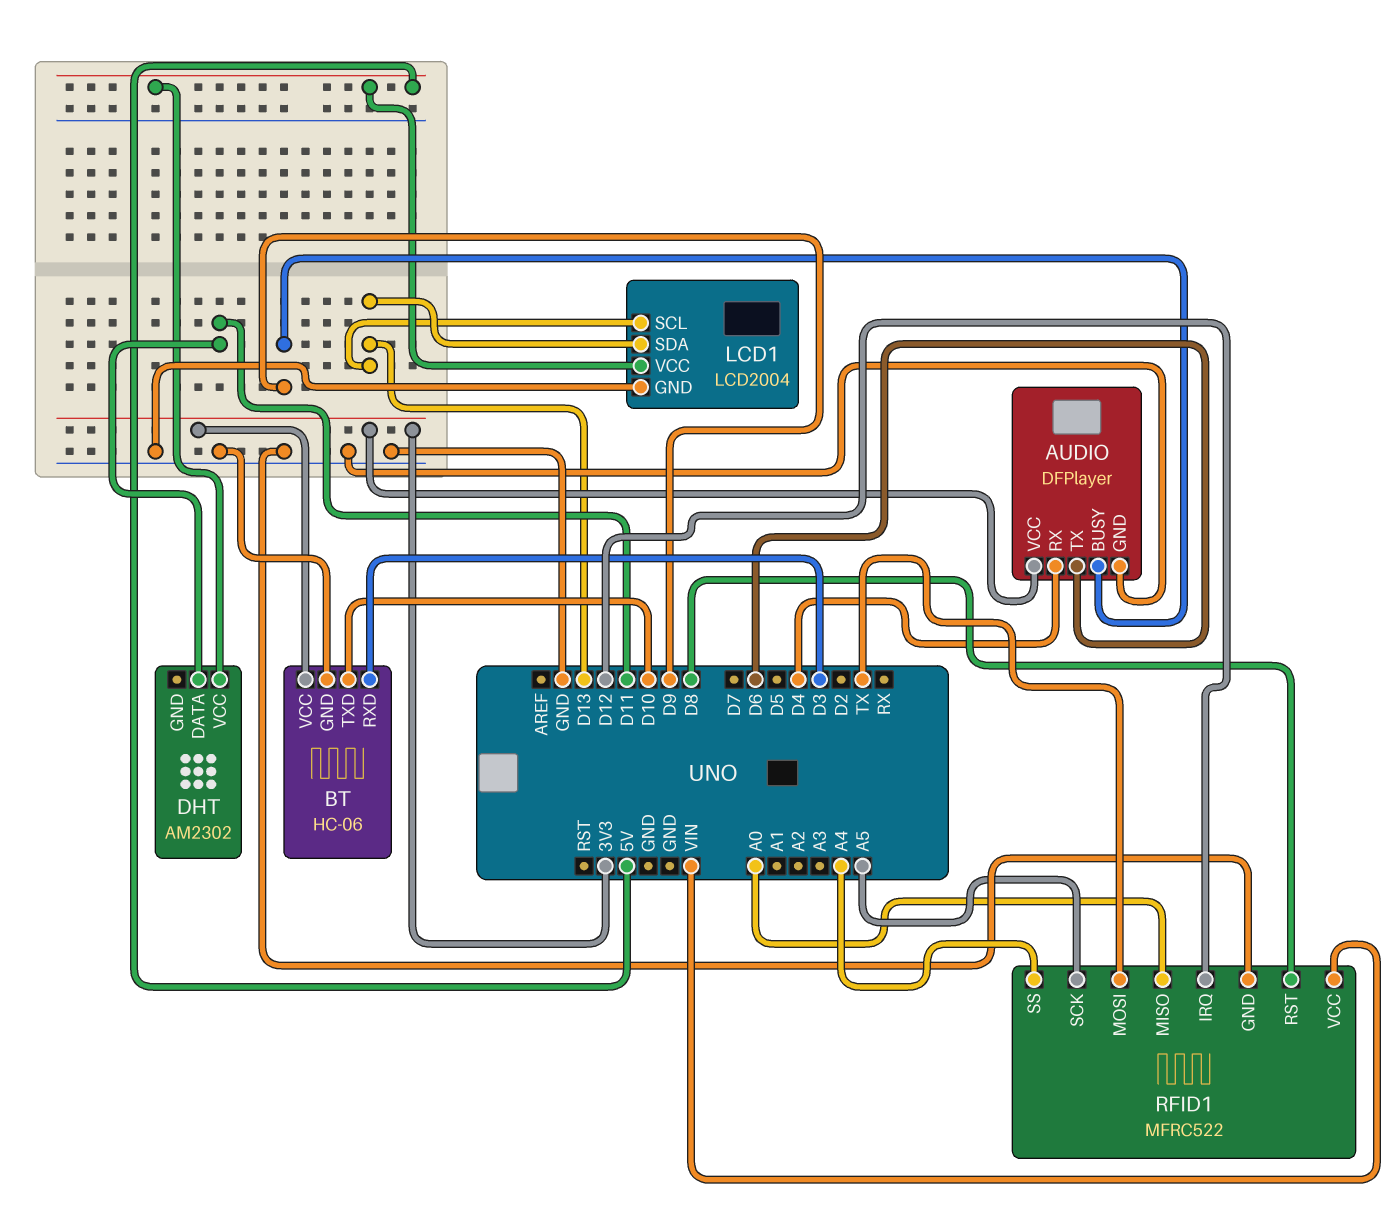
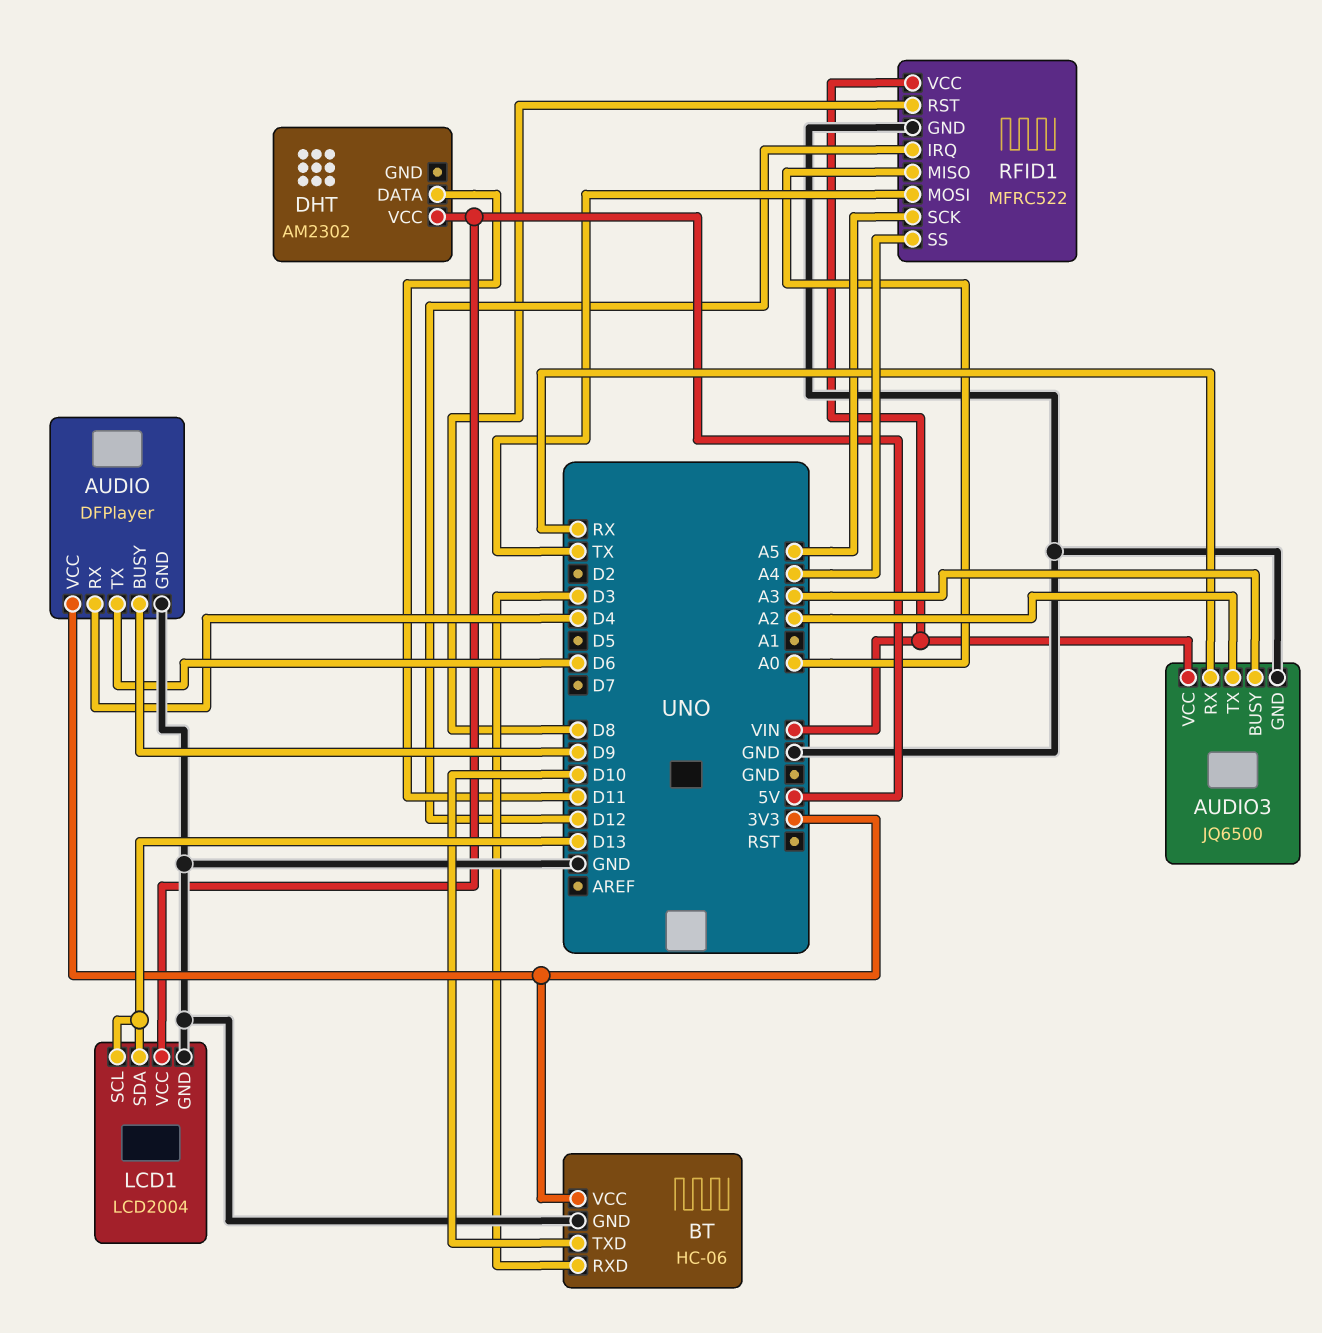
AUDIO3: none -> JQ6500
AUDIO3 pin BUSY: none -> A3
AUDIO3 pin GND: none -> GND
AUDIO3 pin RX: none -> RX
AUDIO3 pin TX: none -> A2
AUDIO3 pin VCC: none -> VIN

